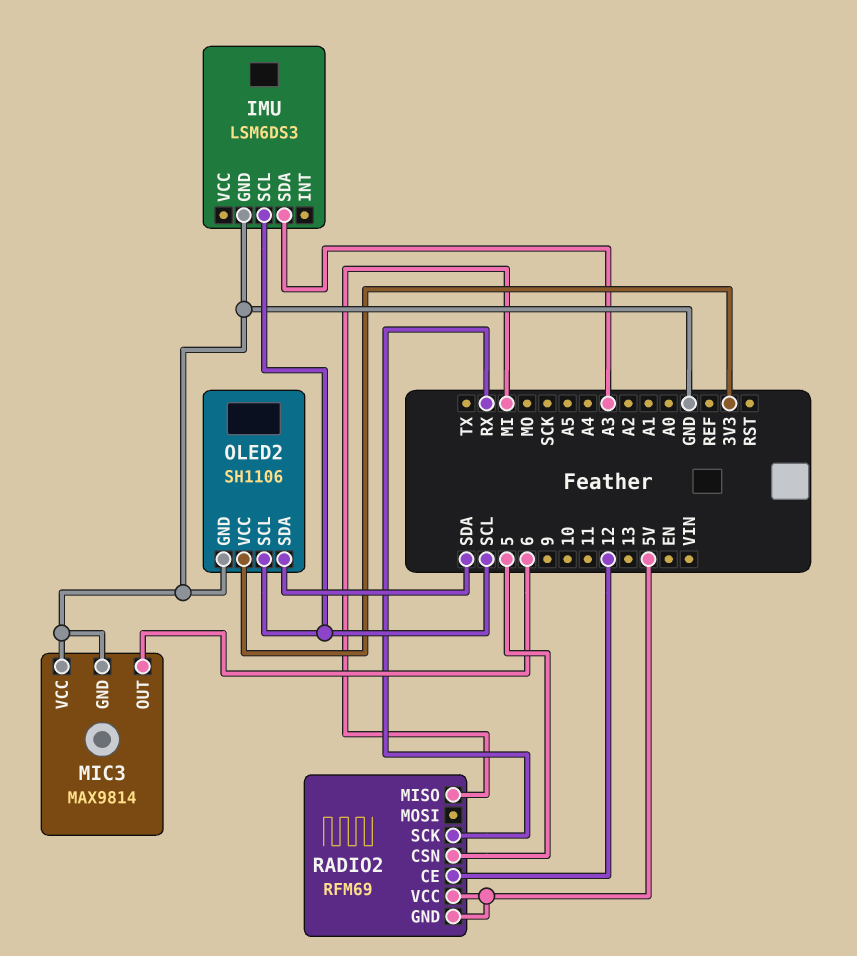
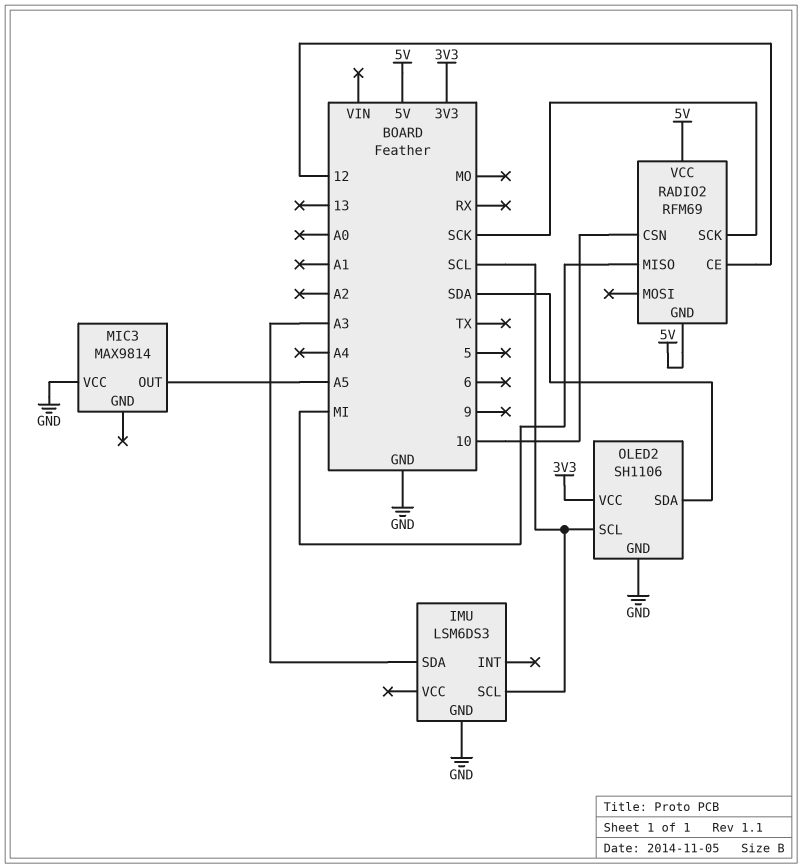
MIC3 pin GND: GND -> none
MIC3 pin OUT: 6 -> A5
RADIO2 pin CSN: 5 -> 10
RADIO2 pin SCK: RX -> SCK

